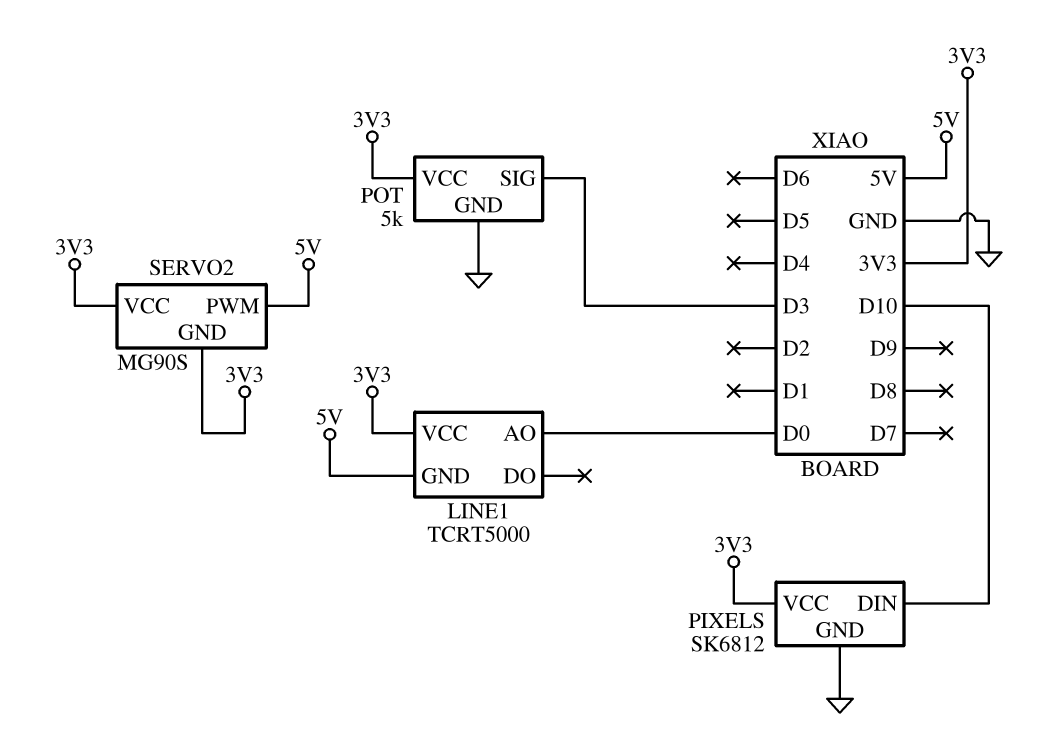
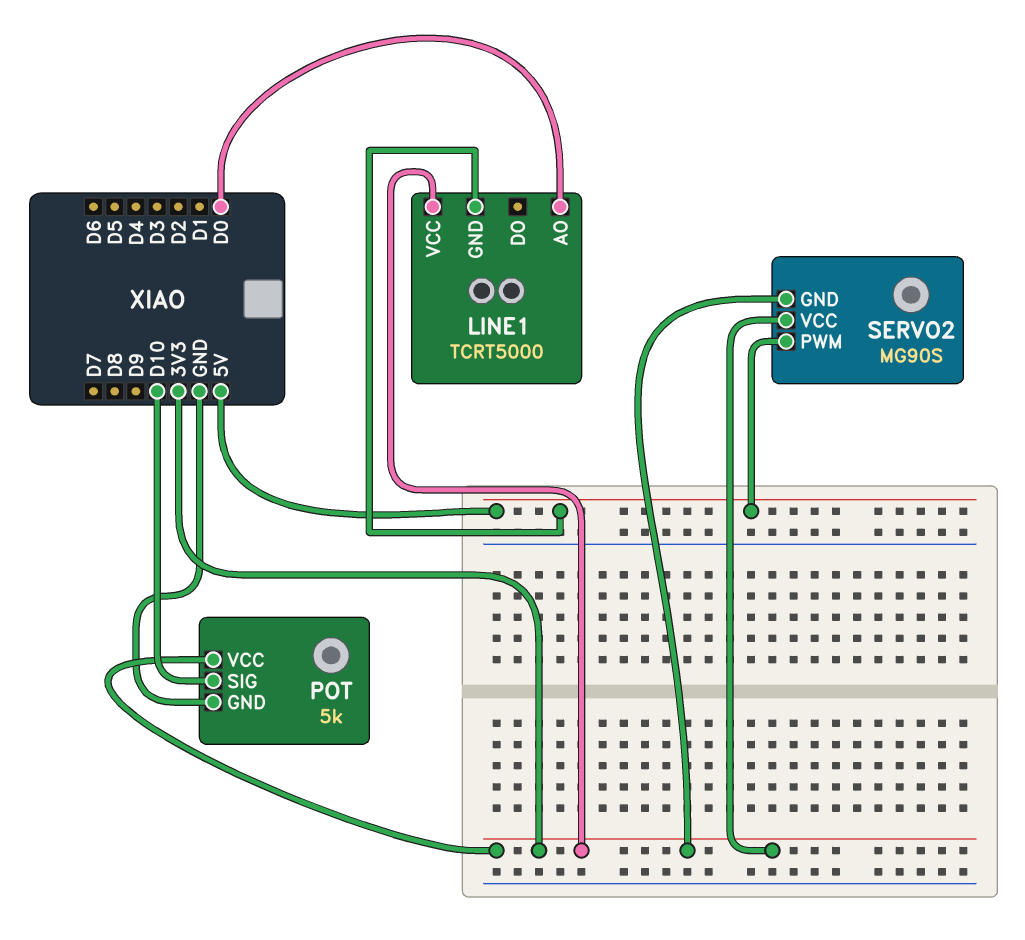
PIXELS: SK6812 -> none
PIXELS pin DIN: D10 -> none
PIXELS pin GND: GND -> none
PIXELS pin VCC: 3V3 -> none
POT pin SIG: D3 -> D10

